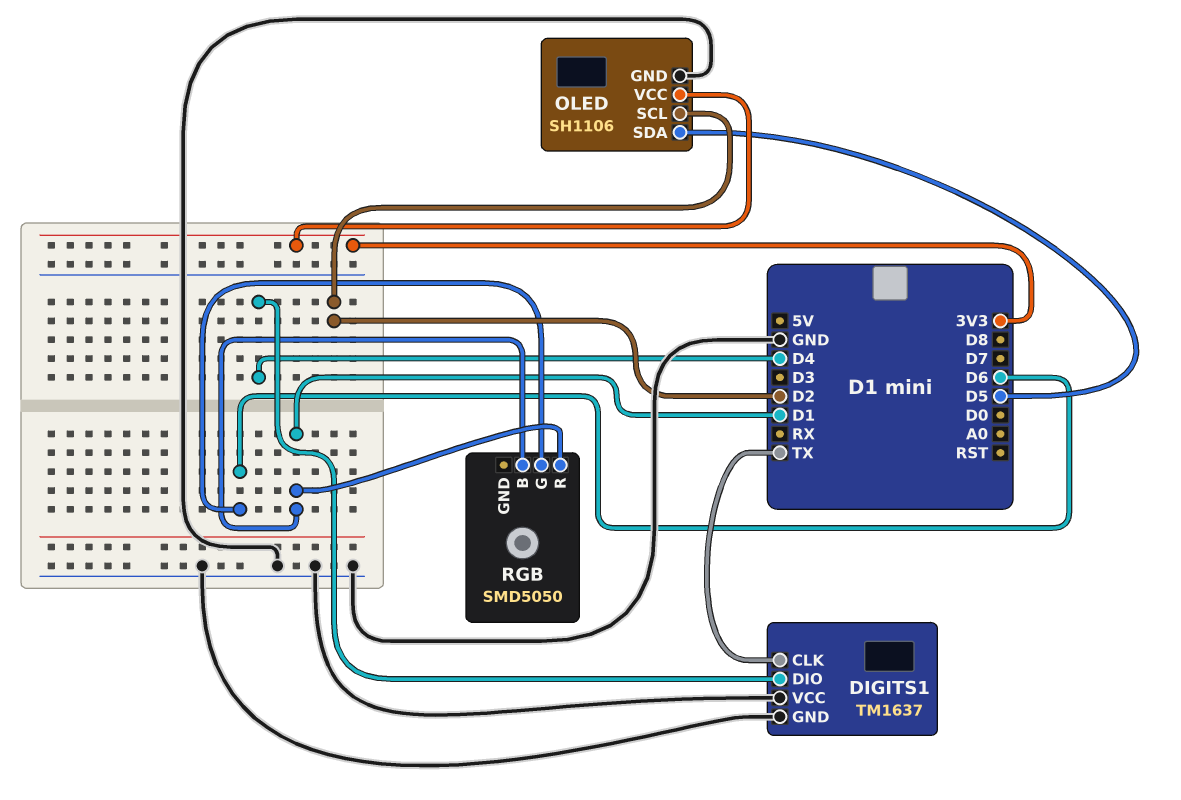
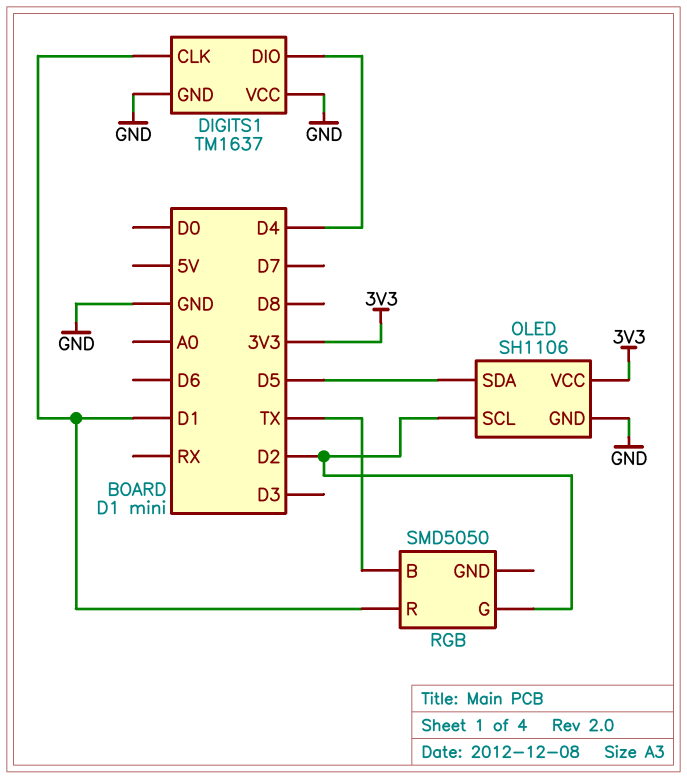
DIGITS1 pin CLK: TX -> D1
RGB pin B: D1 -> TX
RGB pin G: D6 -> D2

